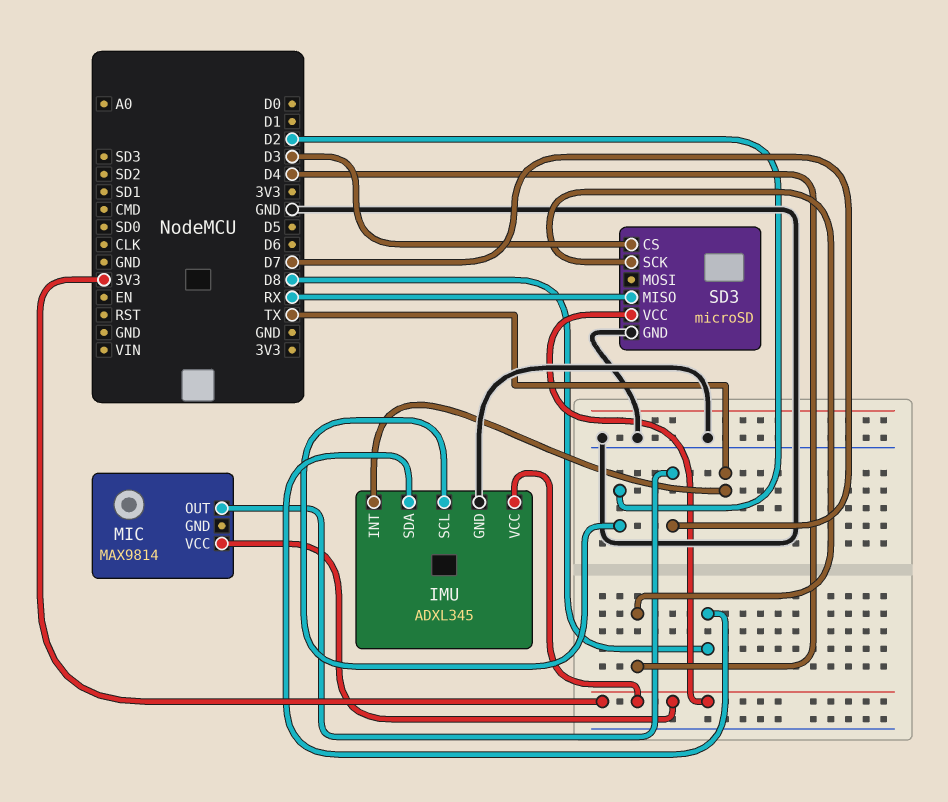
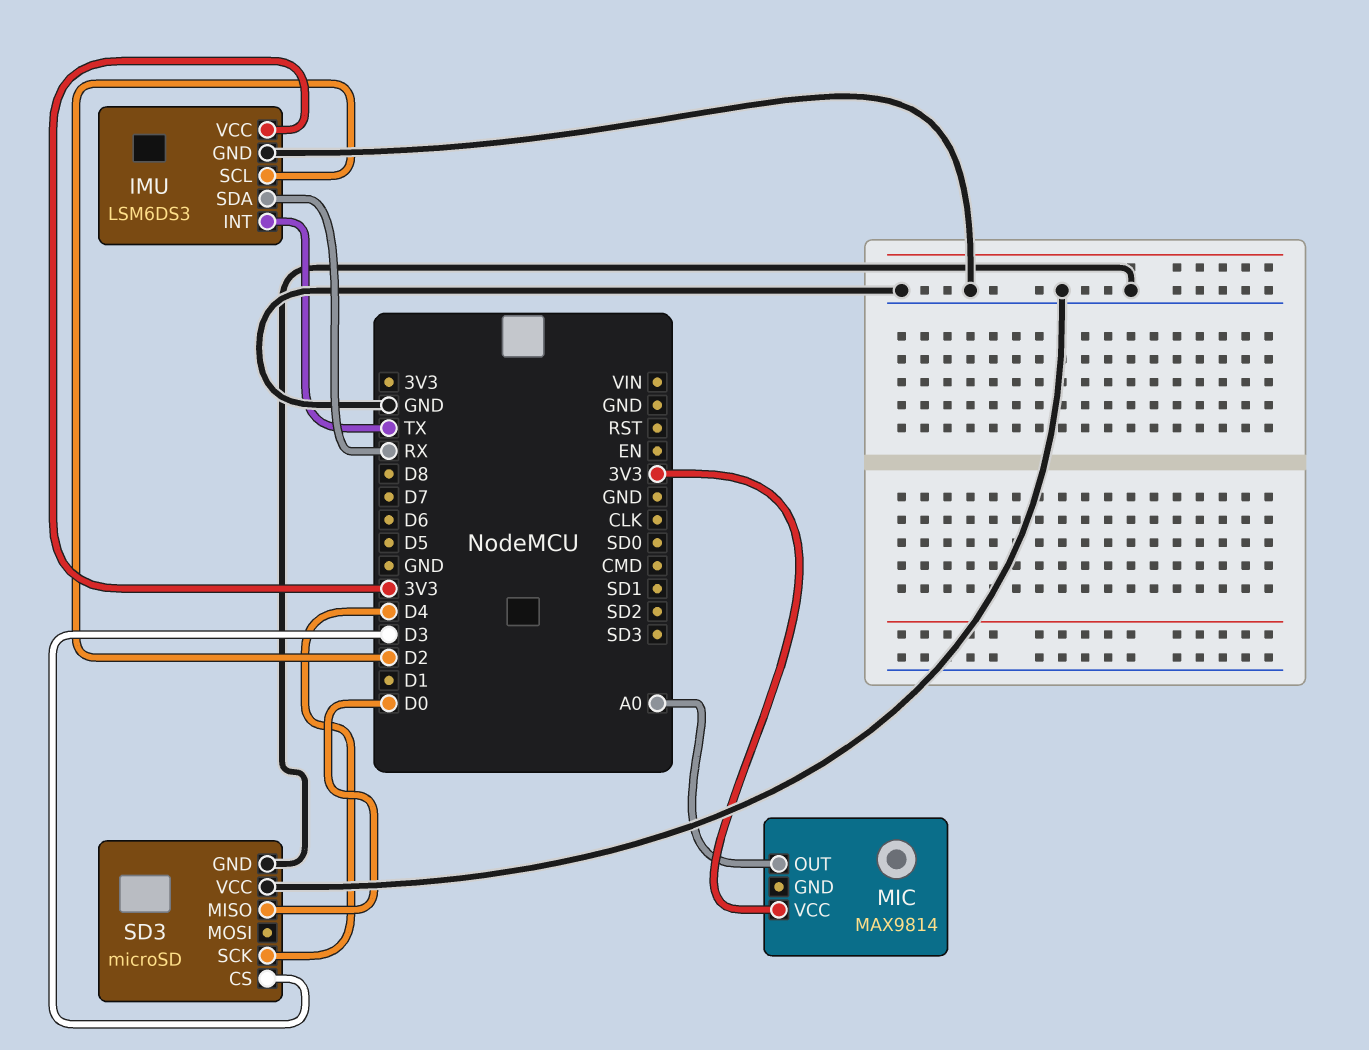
IMU: ADXL345 -> LSM6DS3
IMU pin SDA: D8 -> RX
MIC pin OUT: D7 -> A0
SD3 pin MISO: RX -> D0
SD3 pin VCC: 3V3 -> GND

